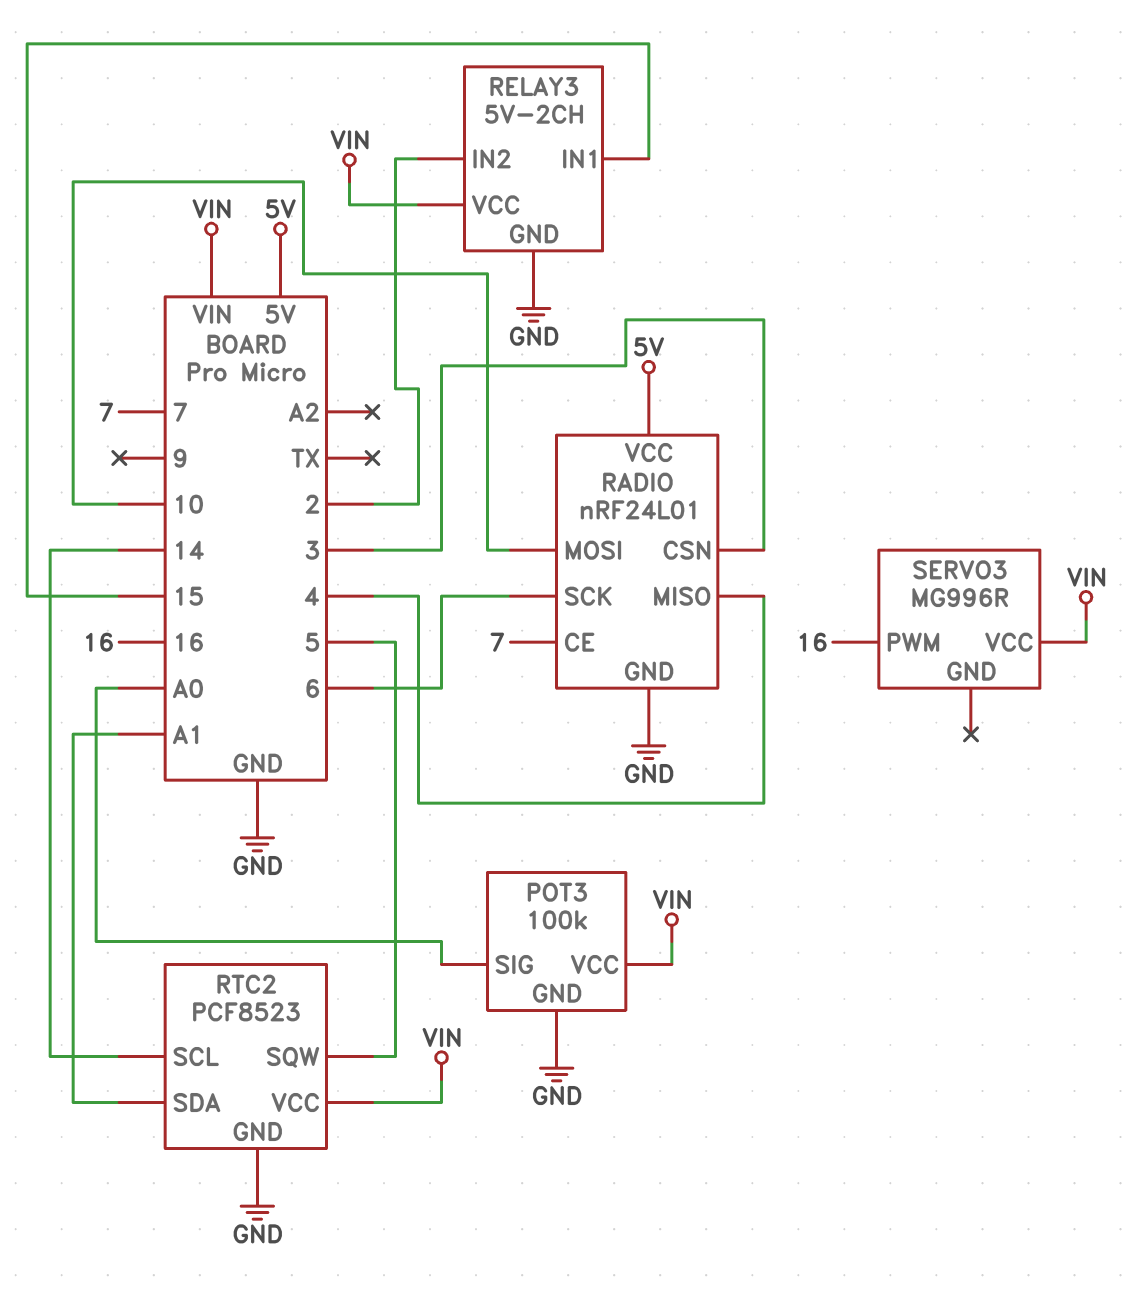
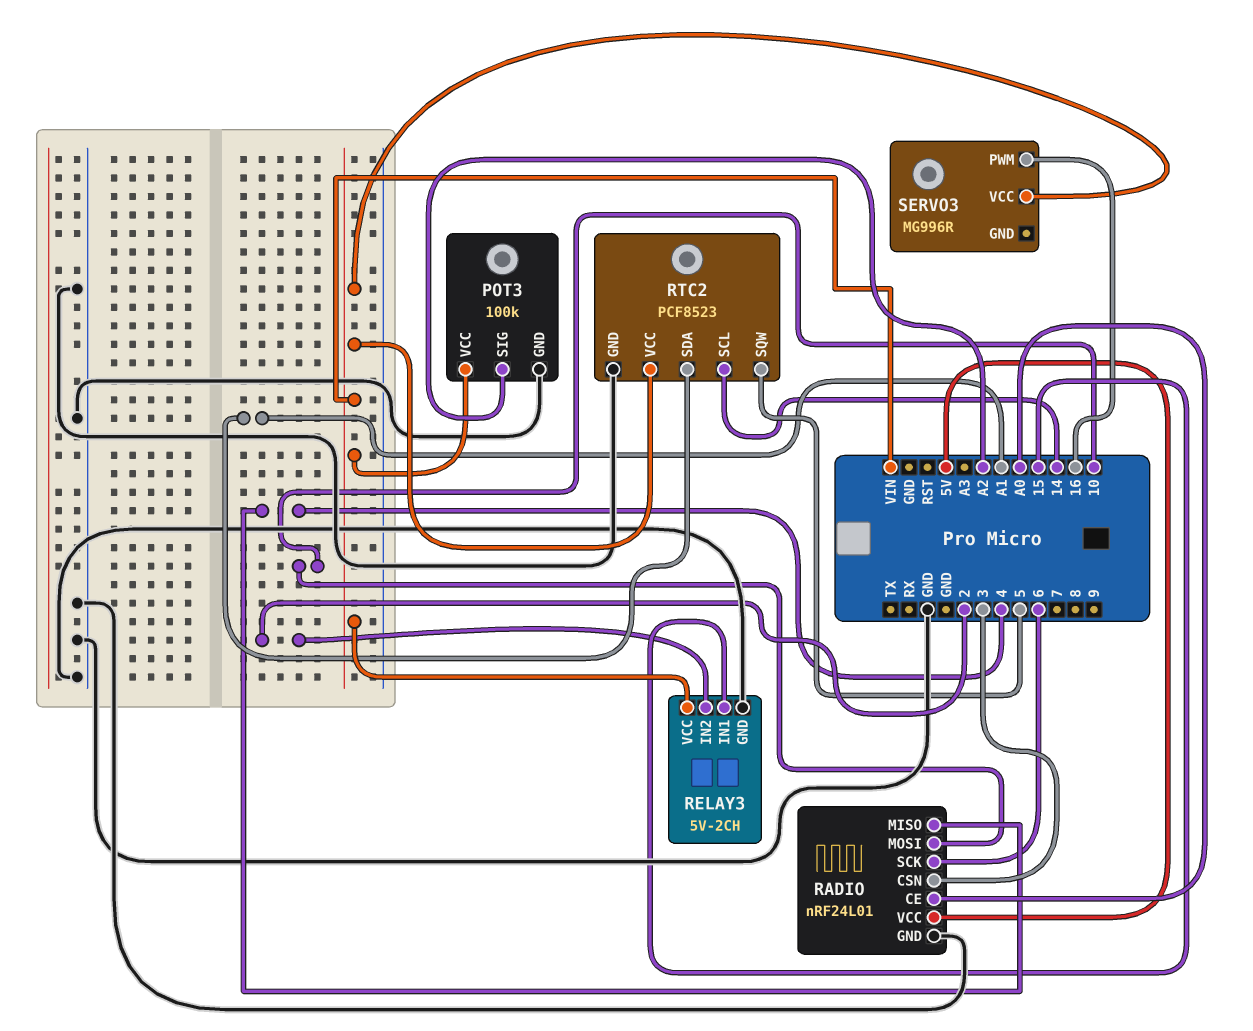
POT3 pin SIG: A0 -> A2
RADIO pin CE: 7 -> A0

